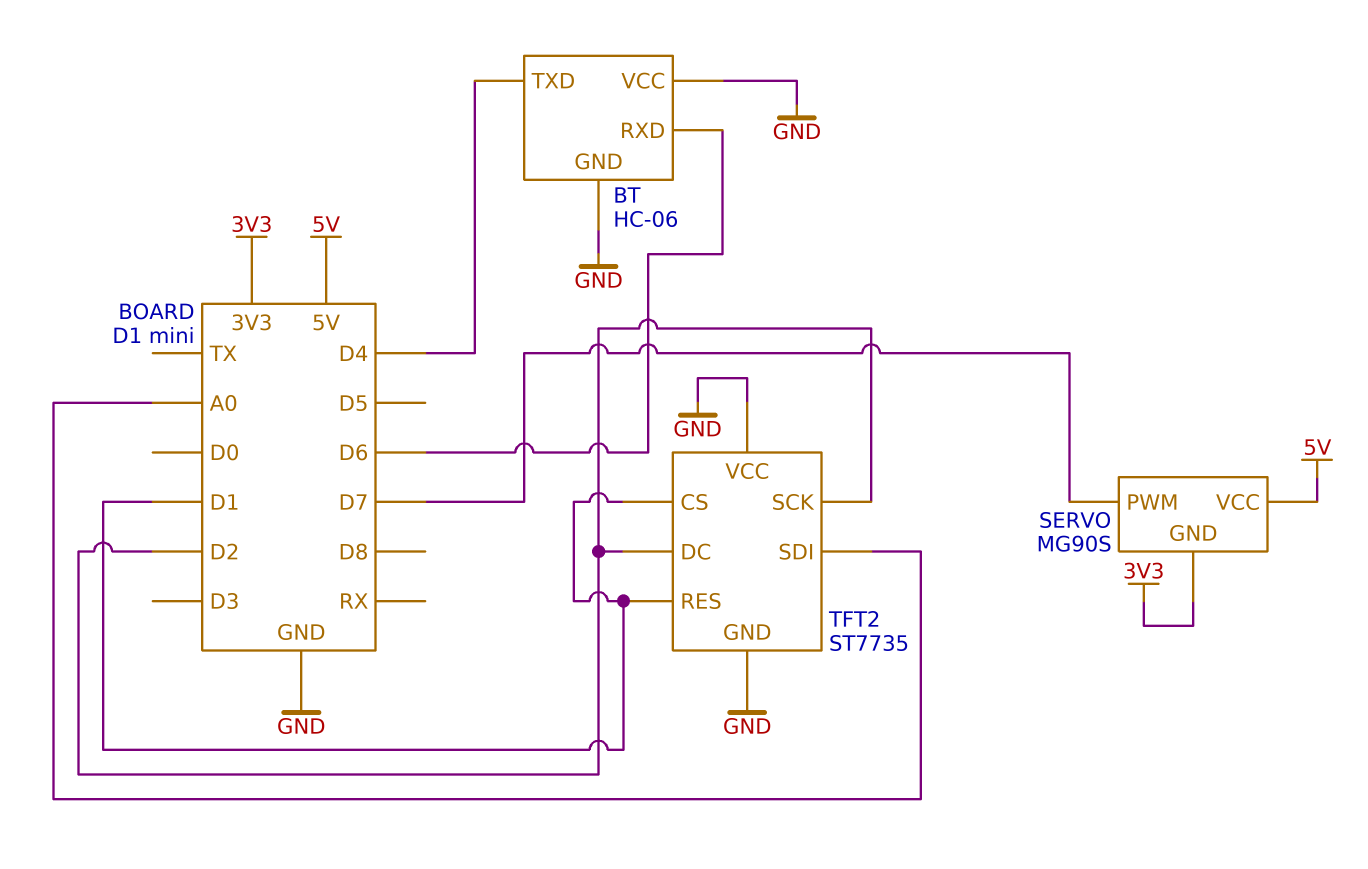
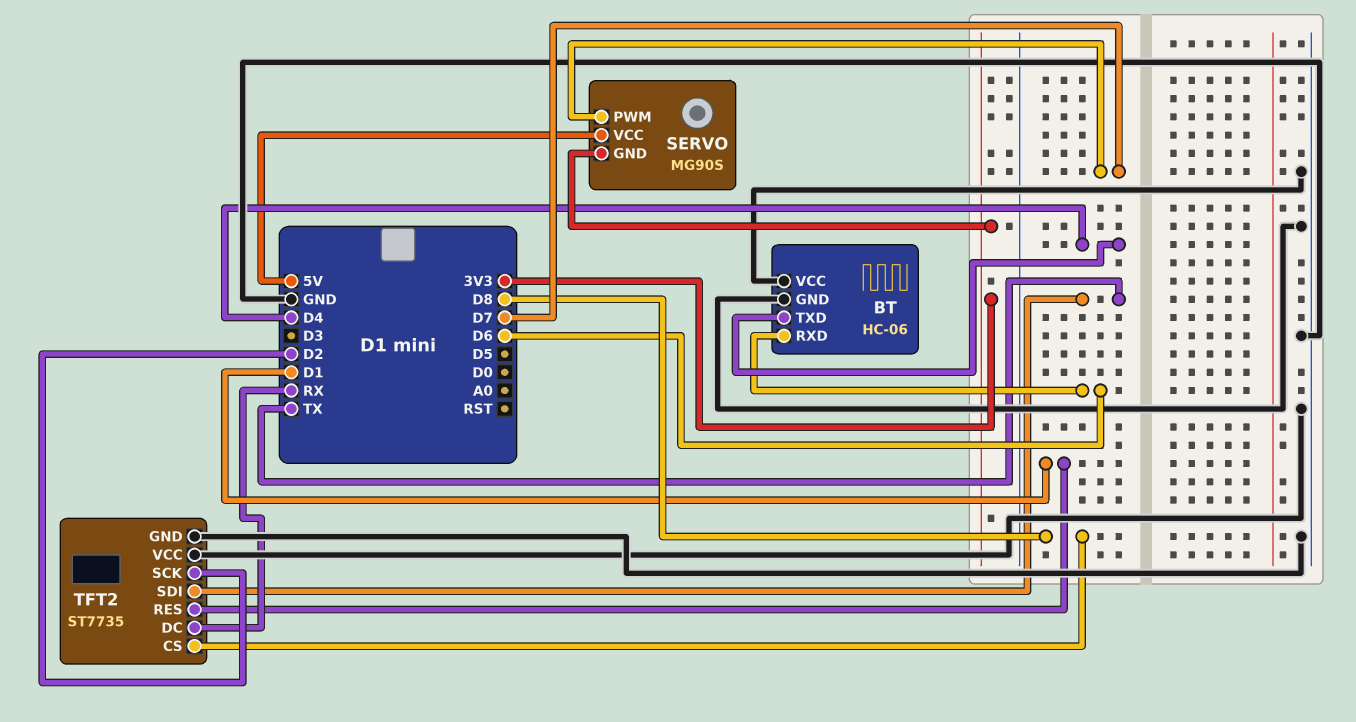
TFT2 pin CS: D1 -> D8
TFT2 pin DC: D2 -> RX
TFT2 pin SDI: A0 -> TX

